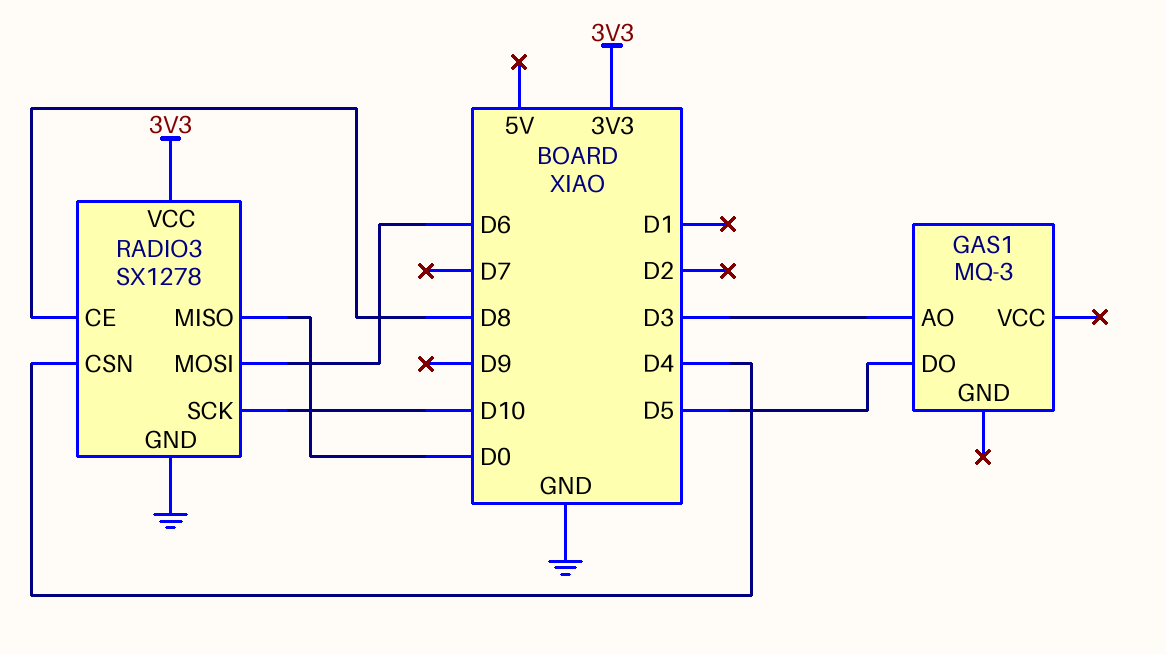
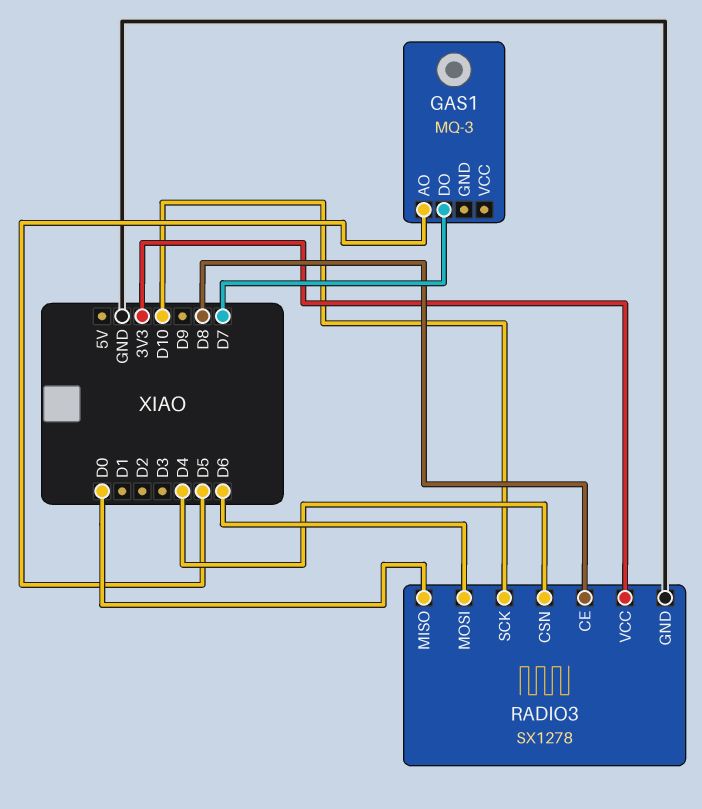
GAS1 pin AO: D3 -> D5
GAS1 pin DO: D5 -> D7

